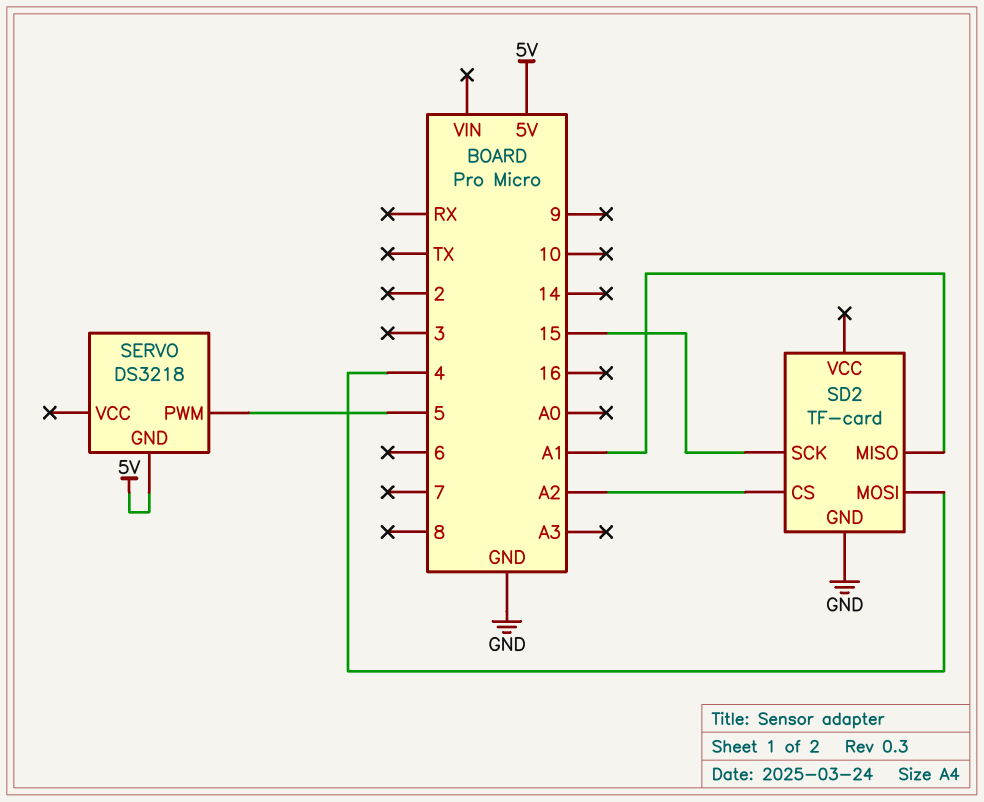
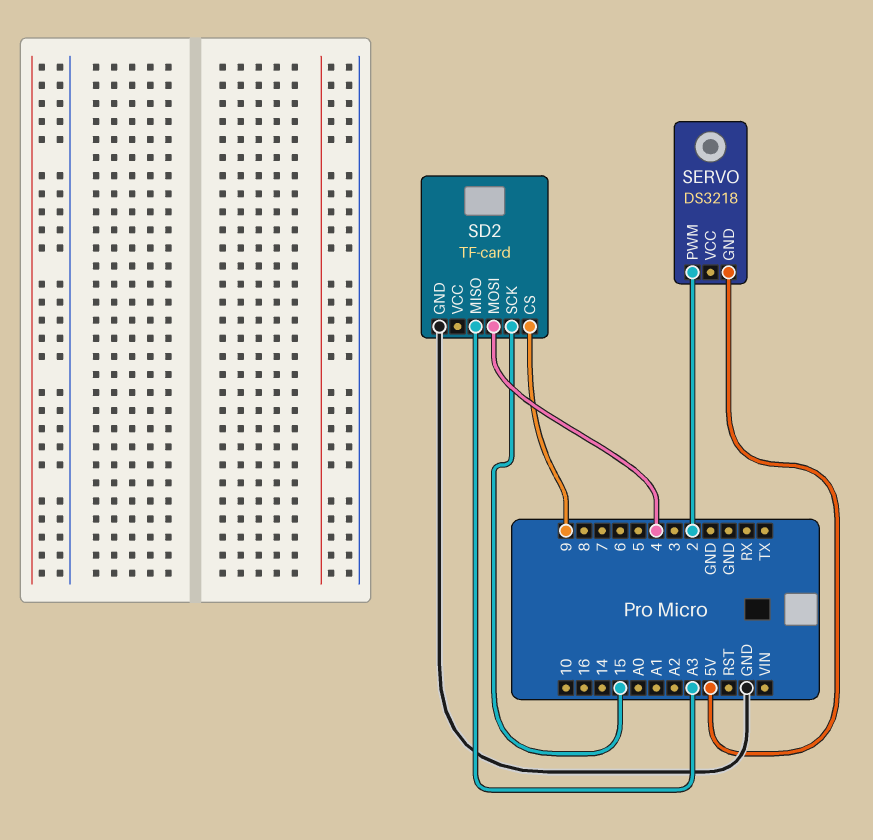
SD2 pin CS: A2 -> 9
SD2 pin MISO: A1 -> A3
SERVO pin PWM: 5 -> 2

